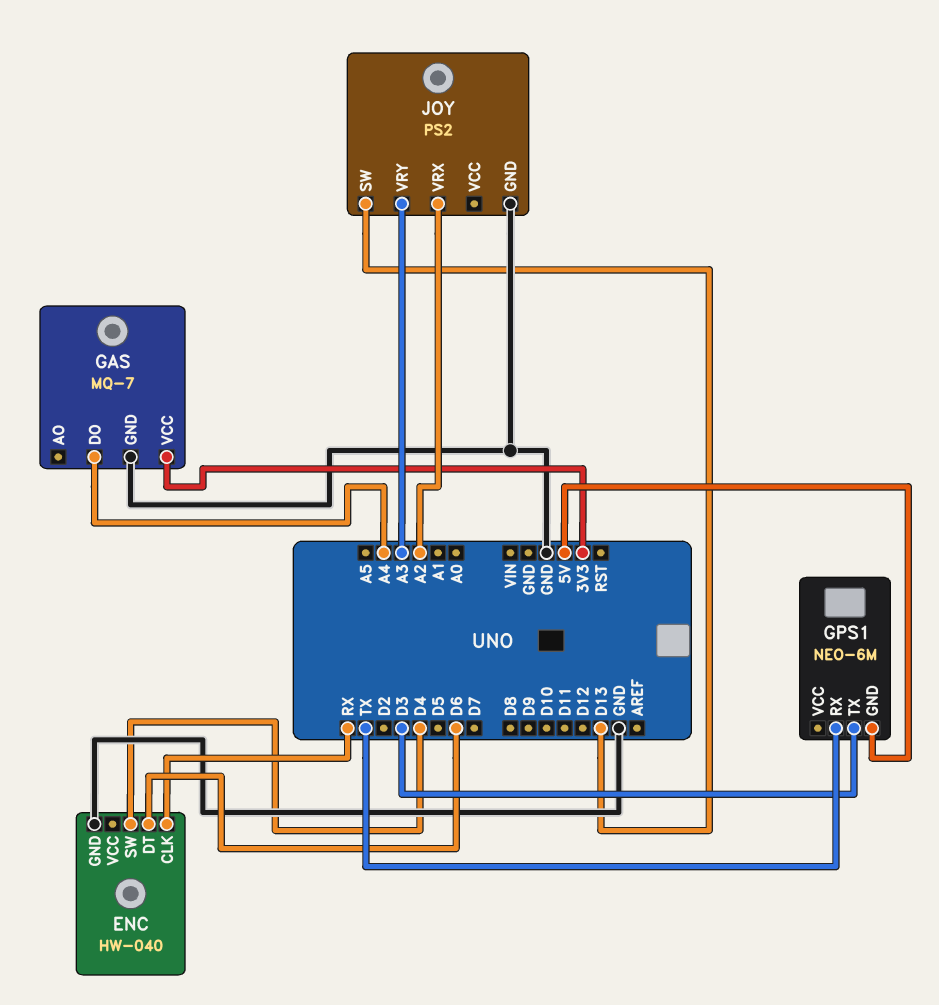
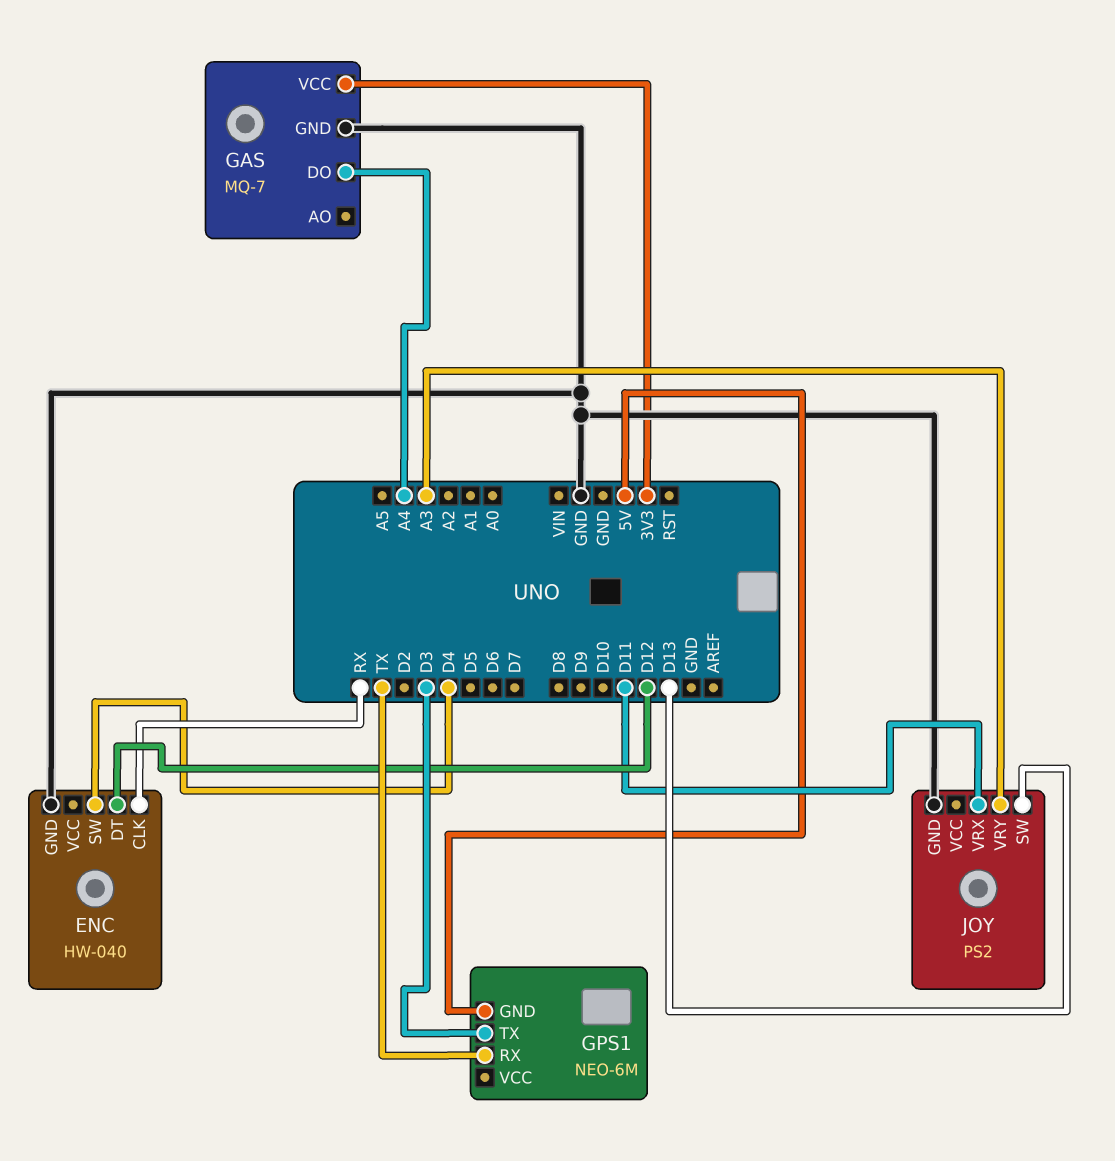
ENC pin DT: D6 -> D12
JOY pin VRX: A2 -> D11

